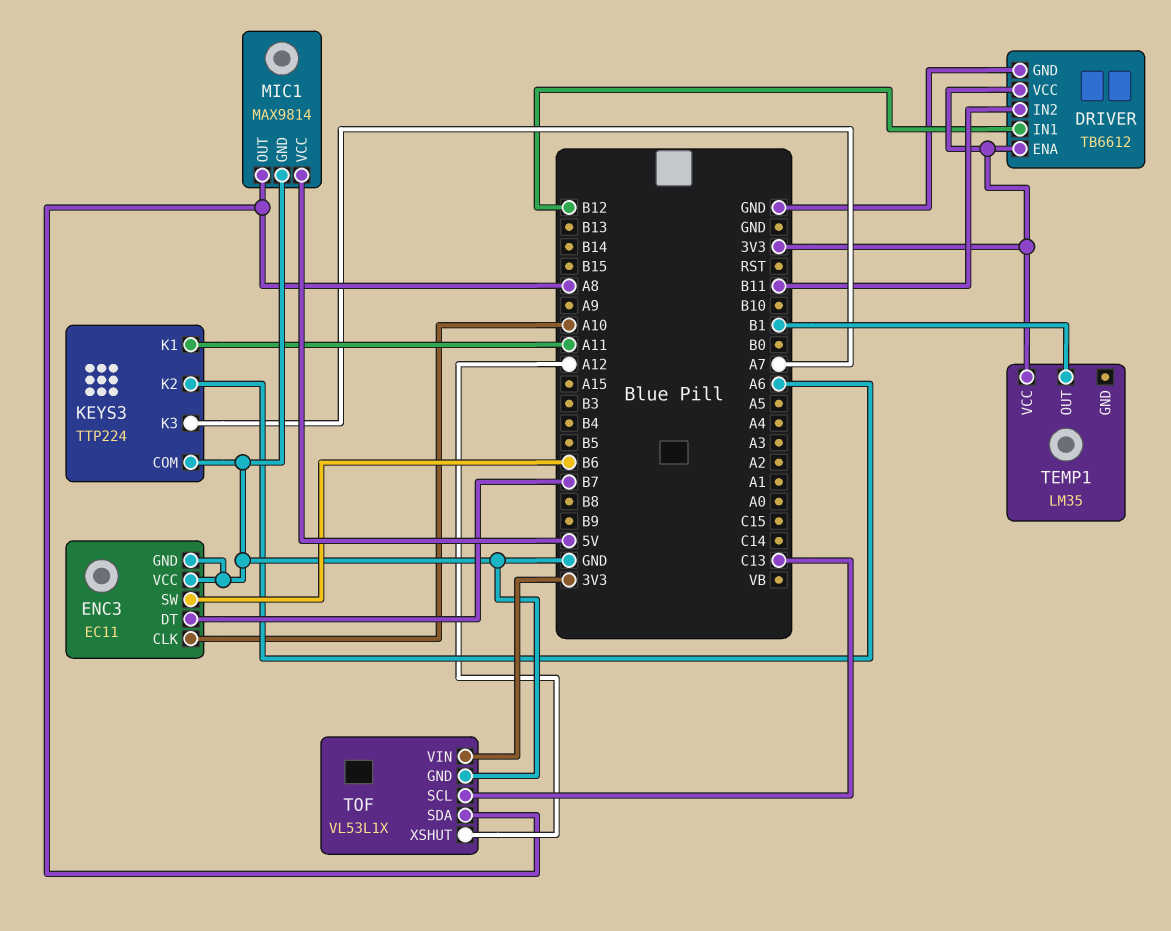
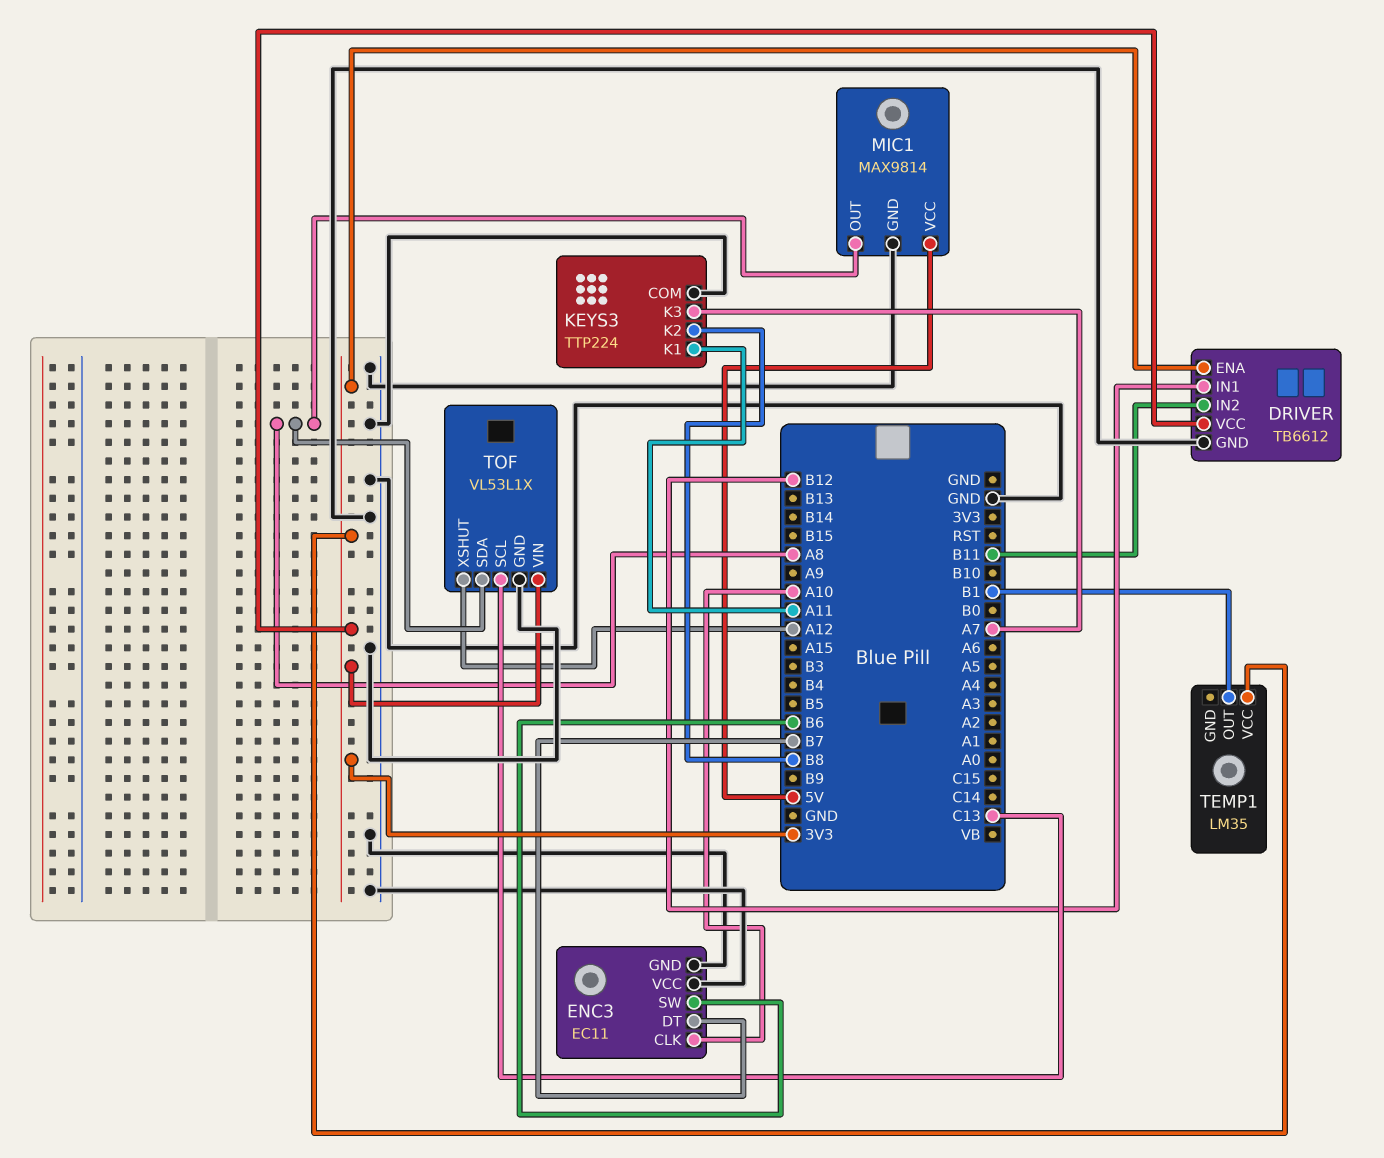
KEYS3 pin K2: A6 -> B8

